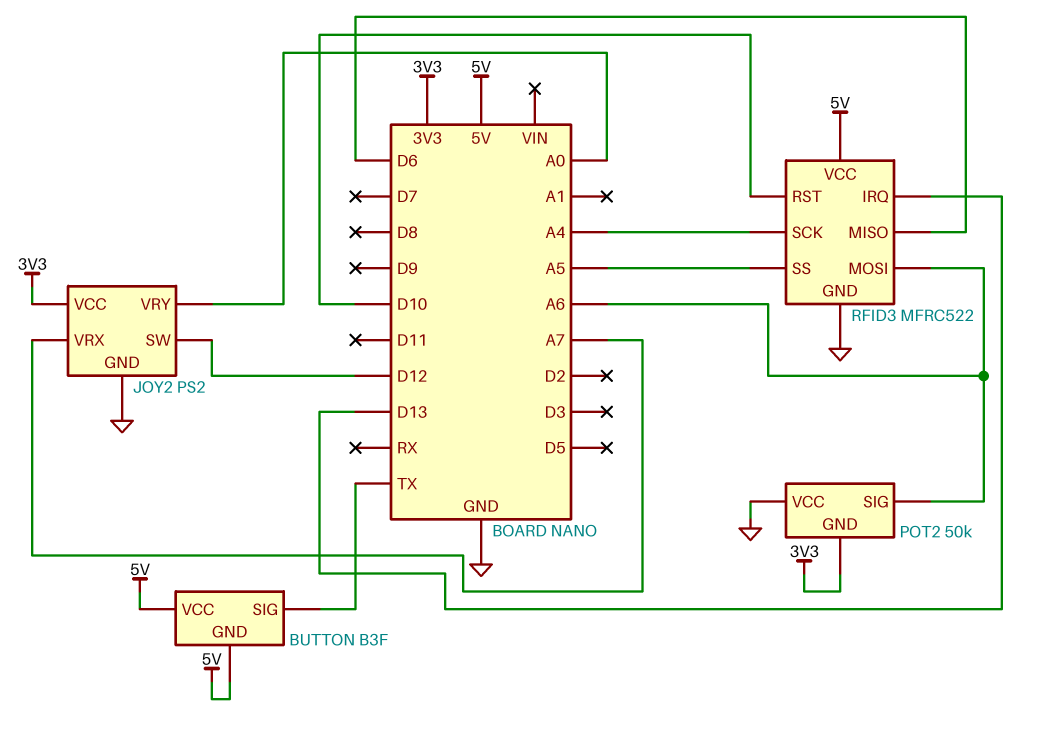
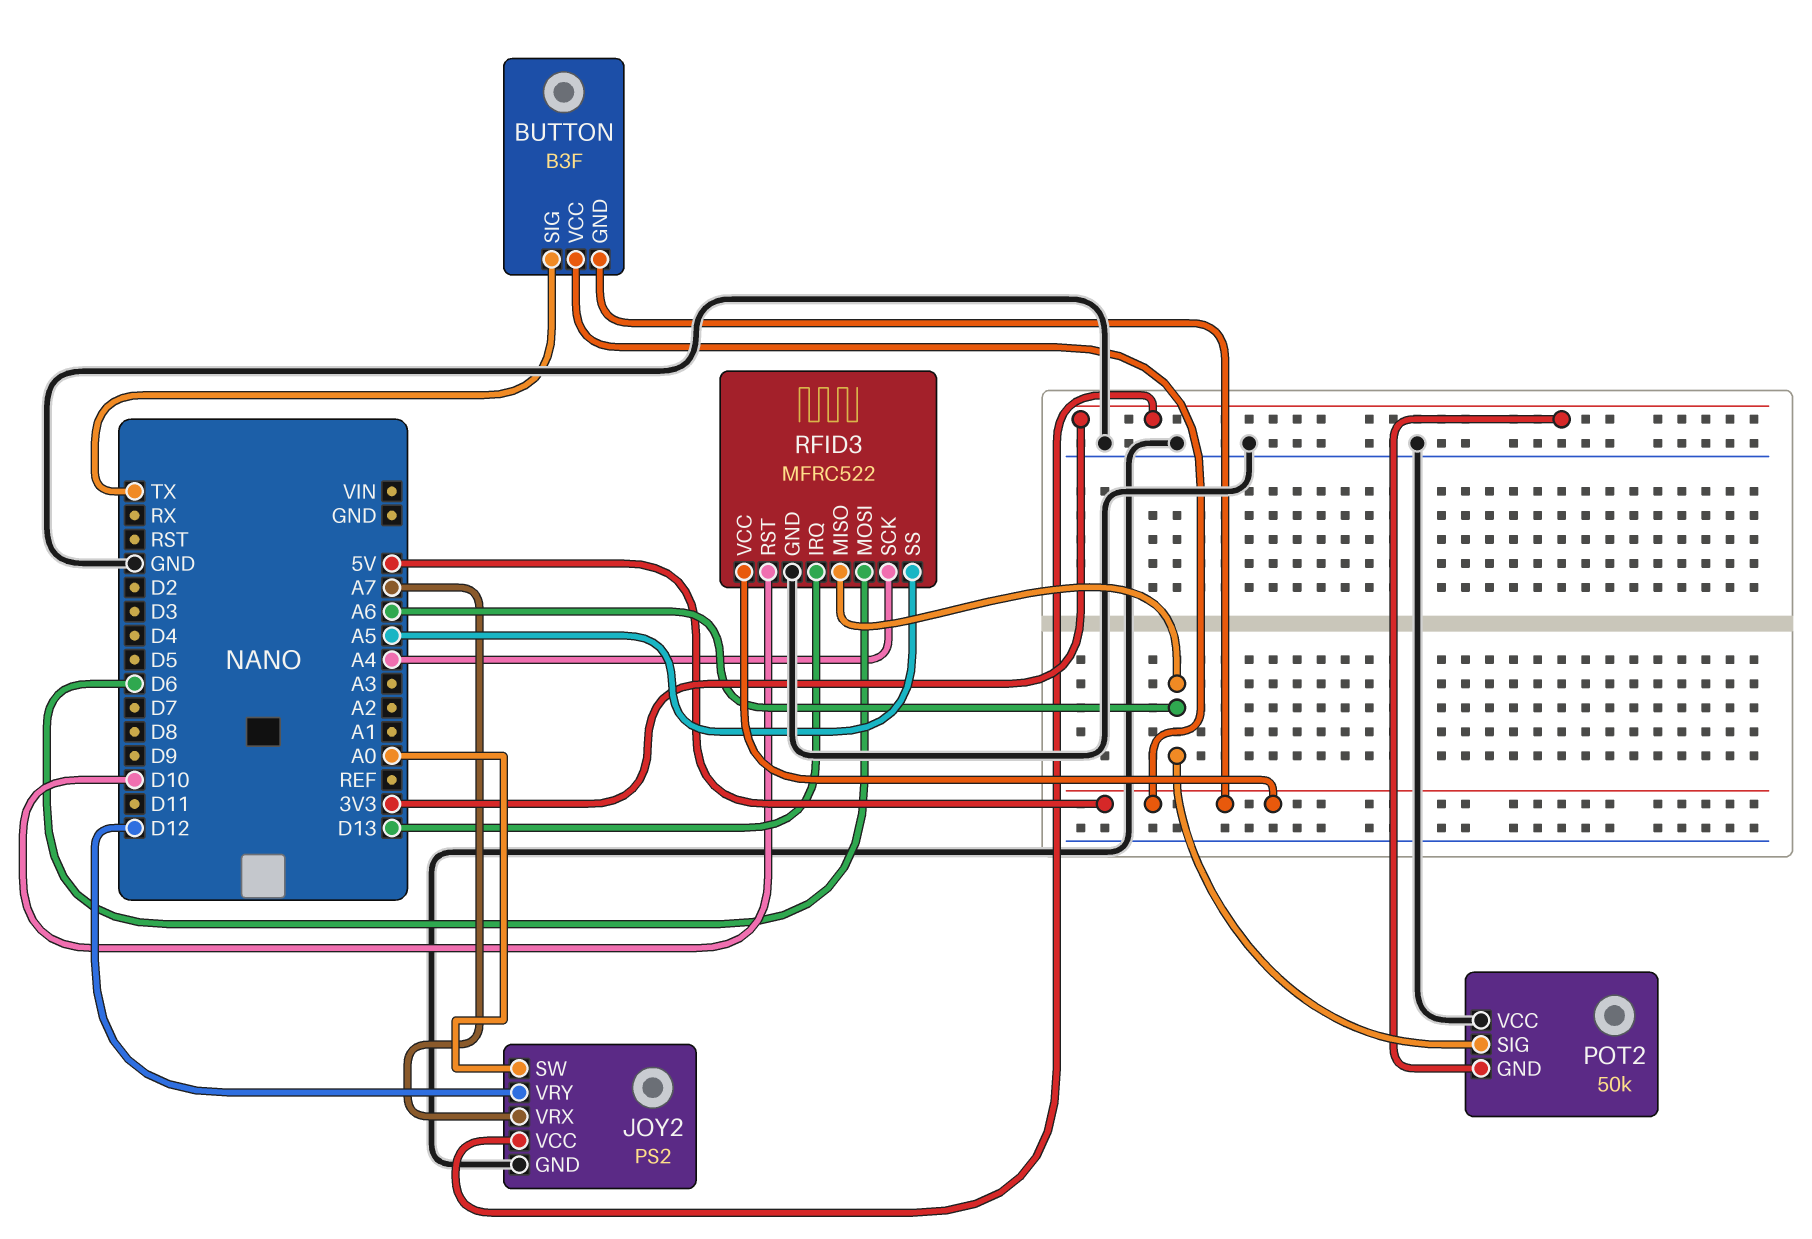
JOY2 pin SW: D12 -> A0
JOY2 pin VRY: A0 -> D12
RFID3 pin MISO: D6 -> A6
RFID3 pin MOSI: A6 -> D6

